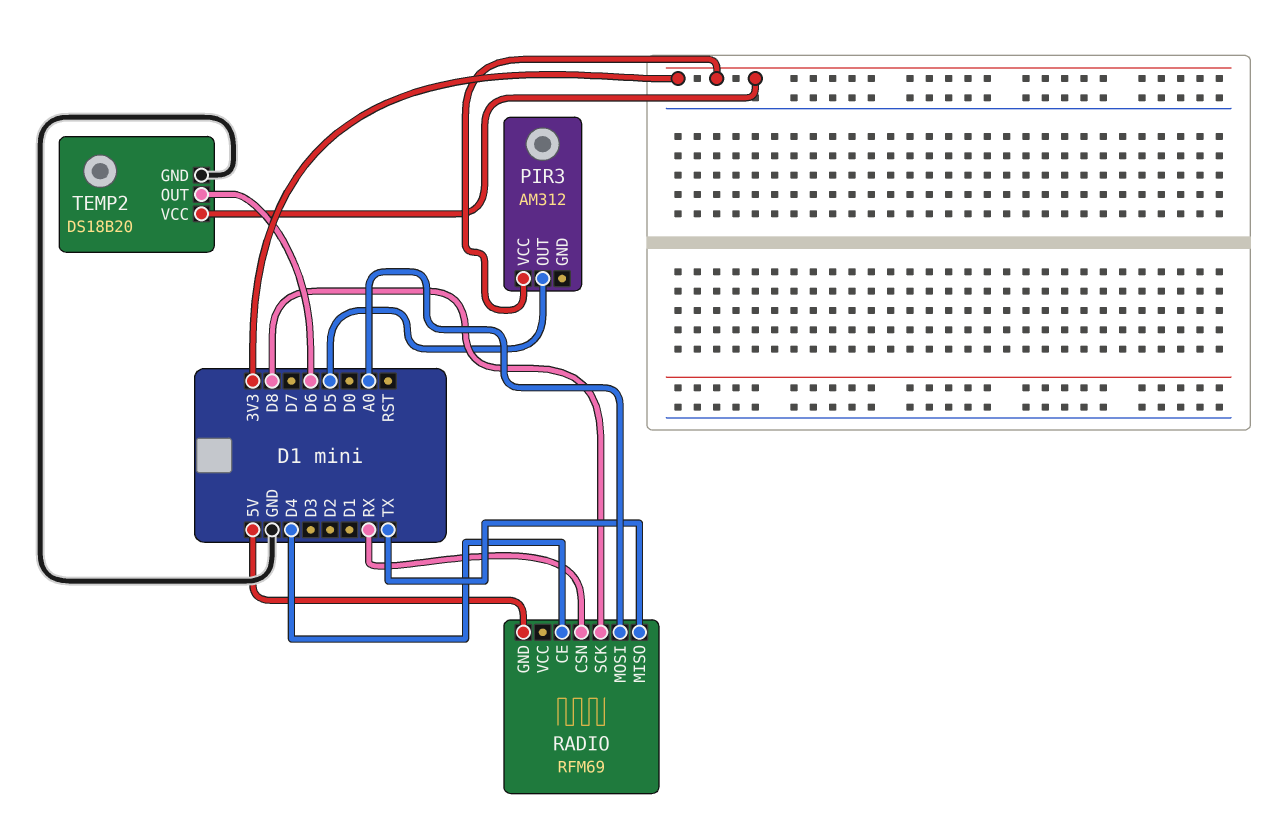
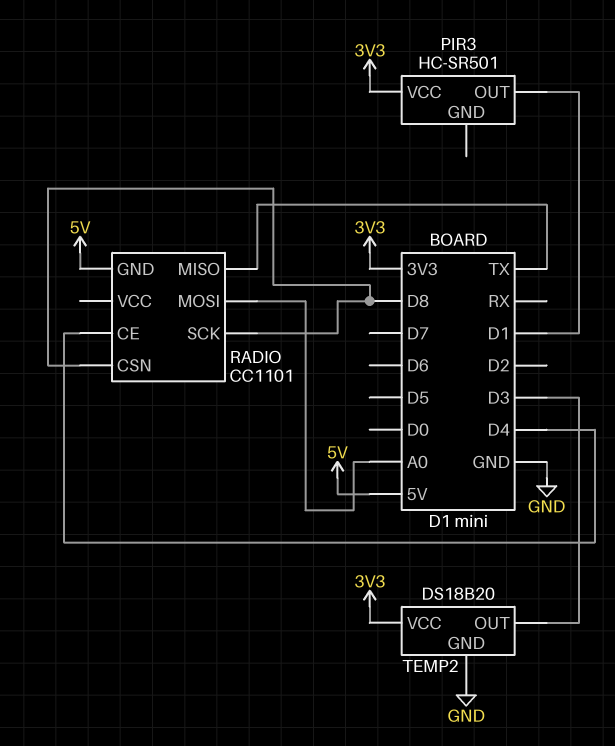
PIR3: AM312 -> HC-SR501
PIR3 pin OUT: D5 -> D1
RADIO: RFM69 -> CC1101
RADIO pin CSN: RX -> D8
TEMP2 pin OUT: D6 -> D3

